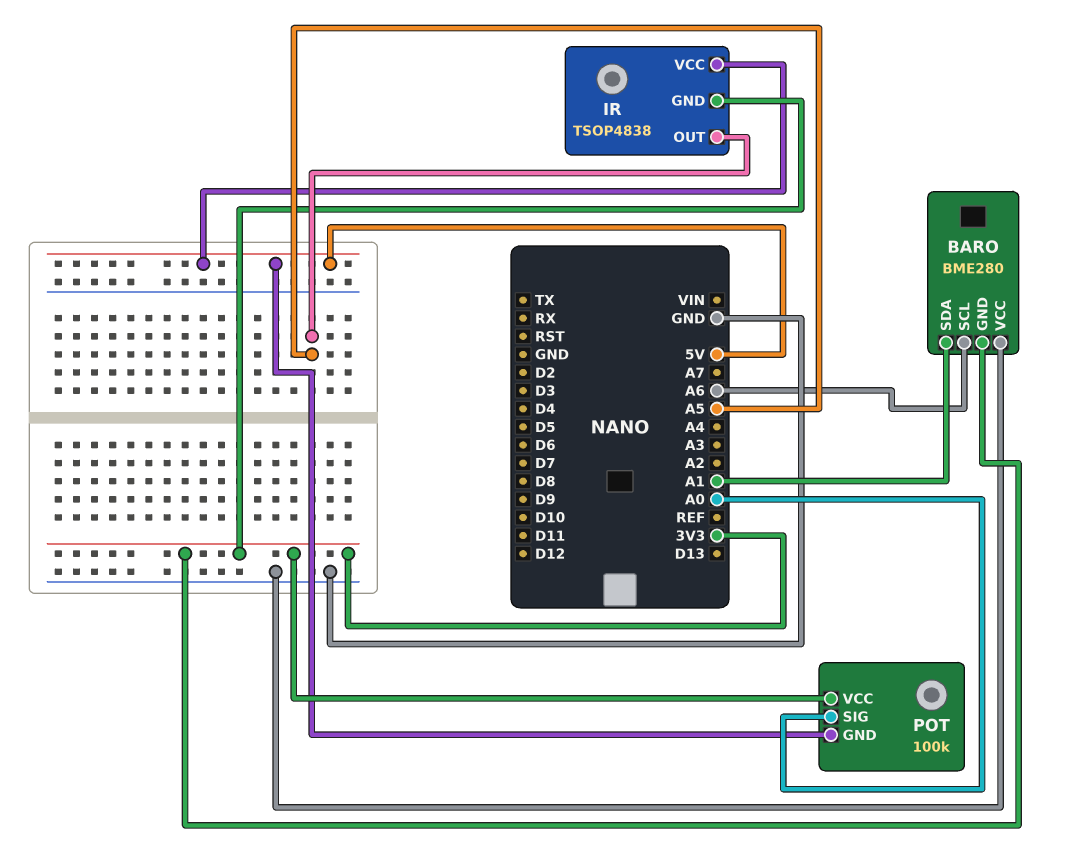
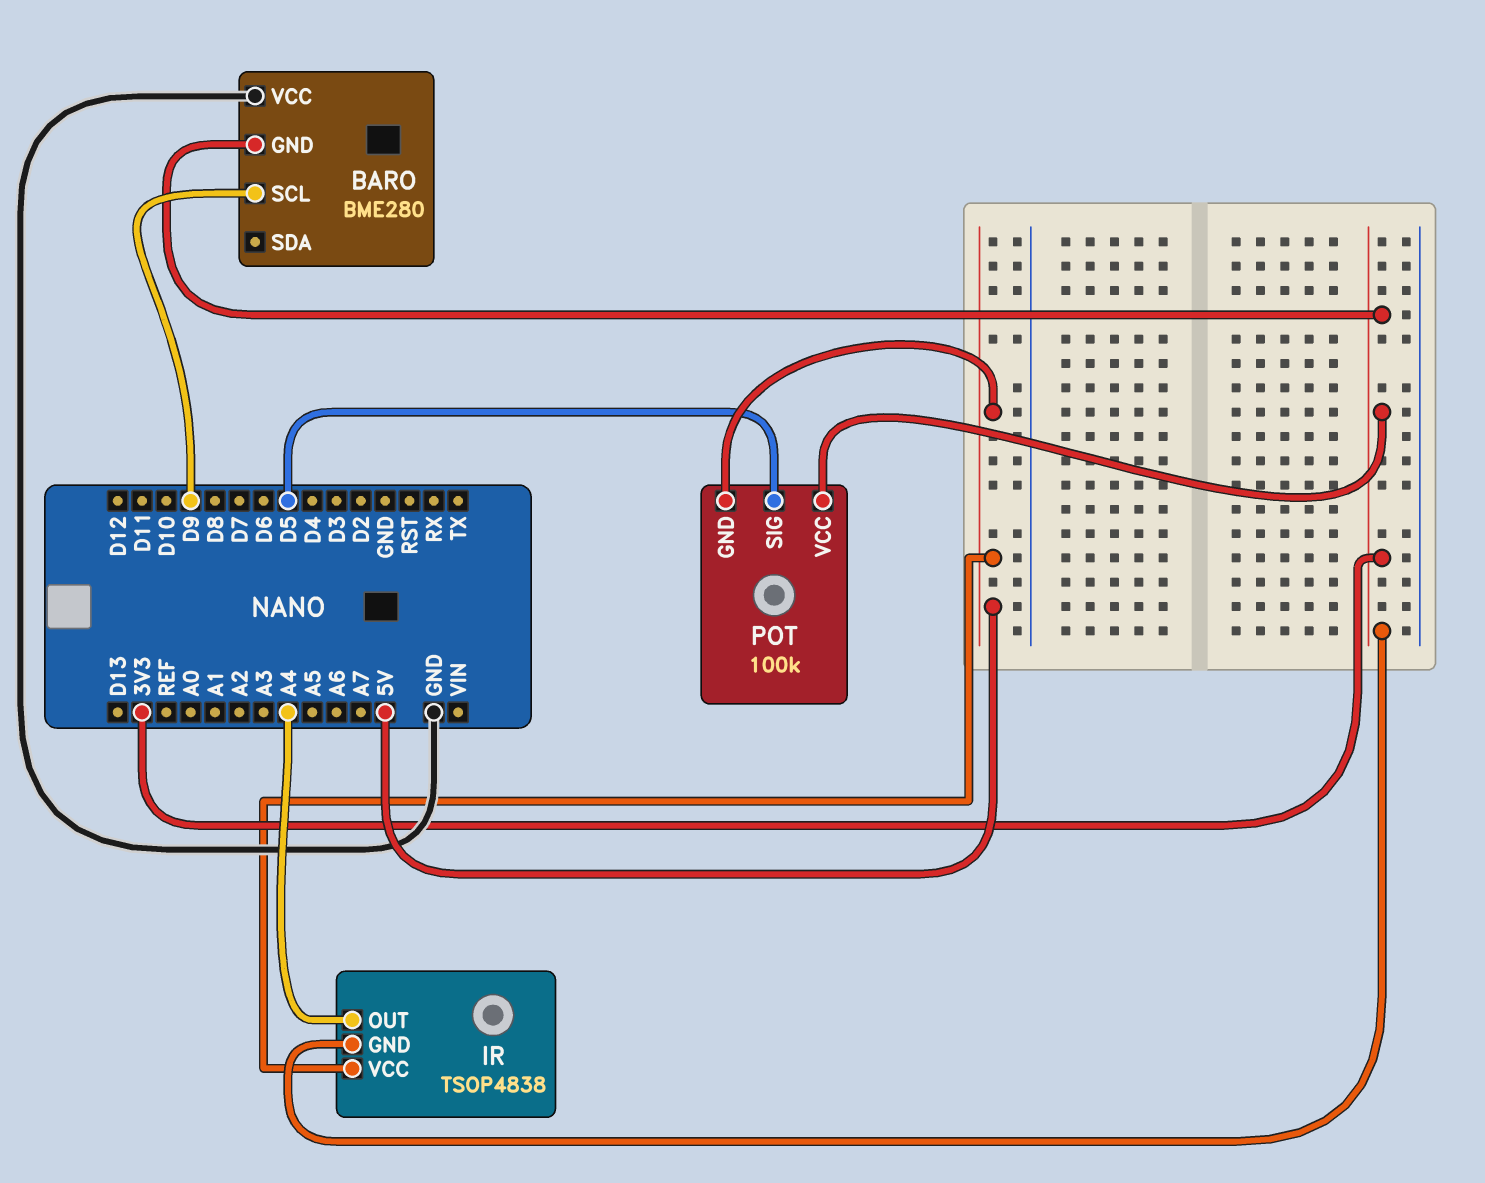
BARO pin SCL: A6 -> D9
BARO pin SDA: A1 -> none
IR pin OUT: A5 -> A4
POT pin SIG: A0 -> D5

